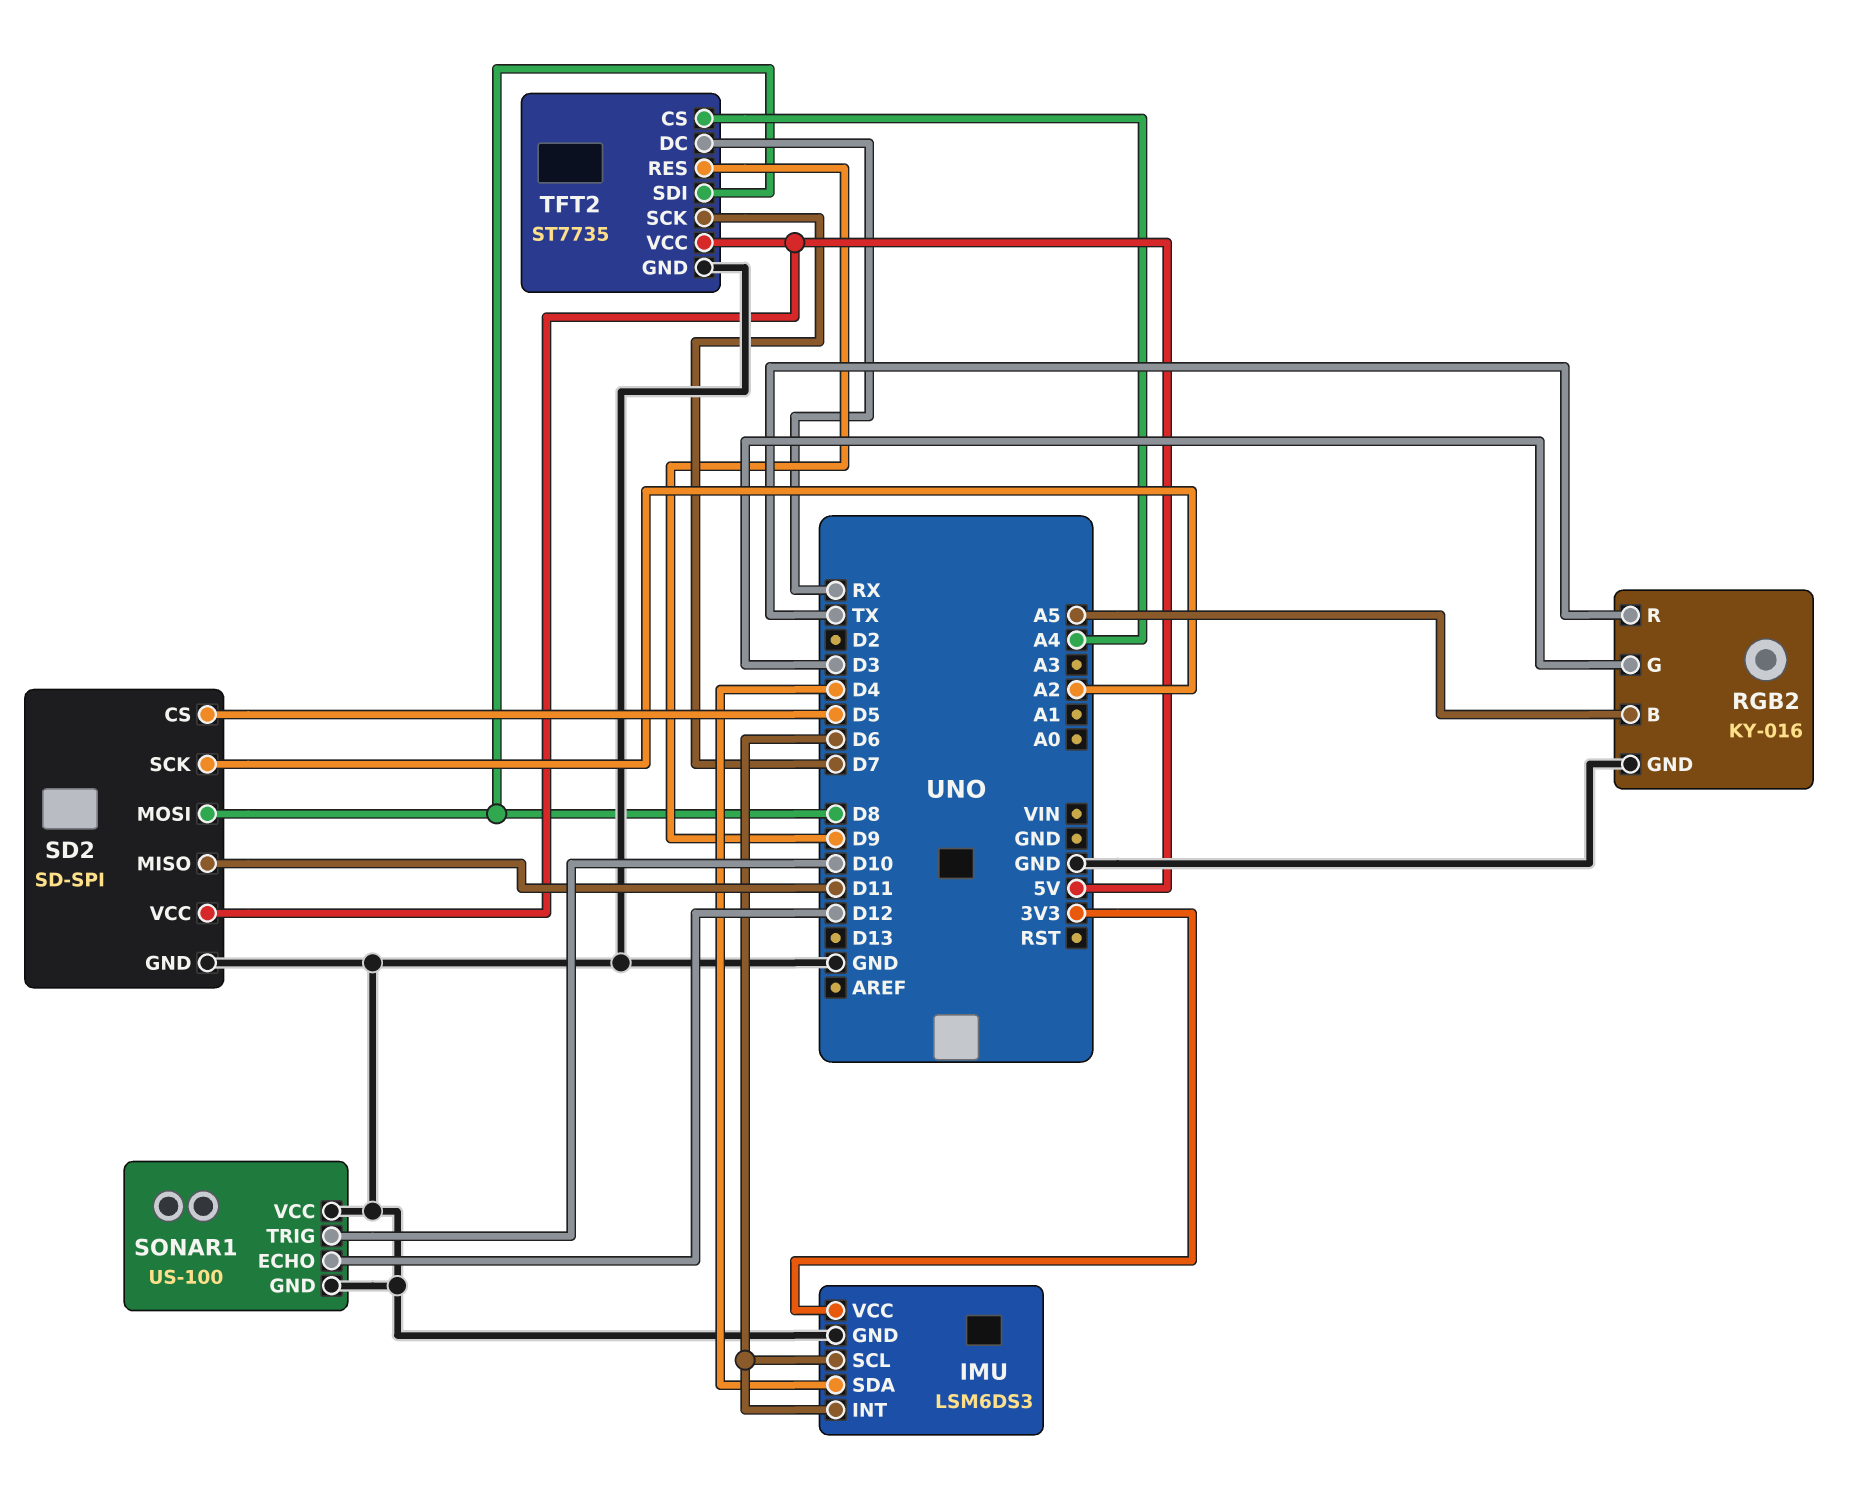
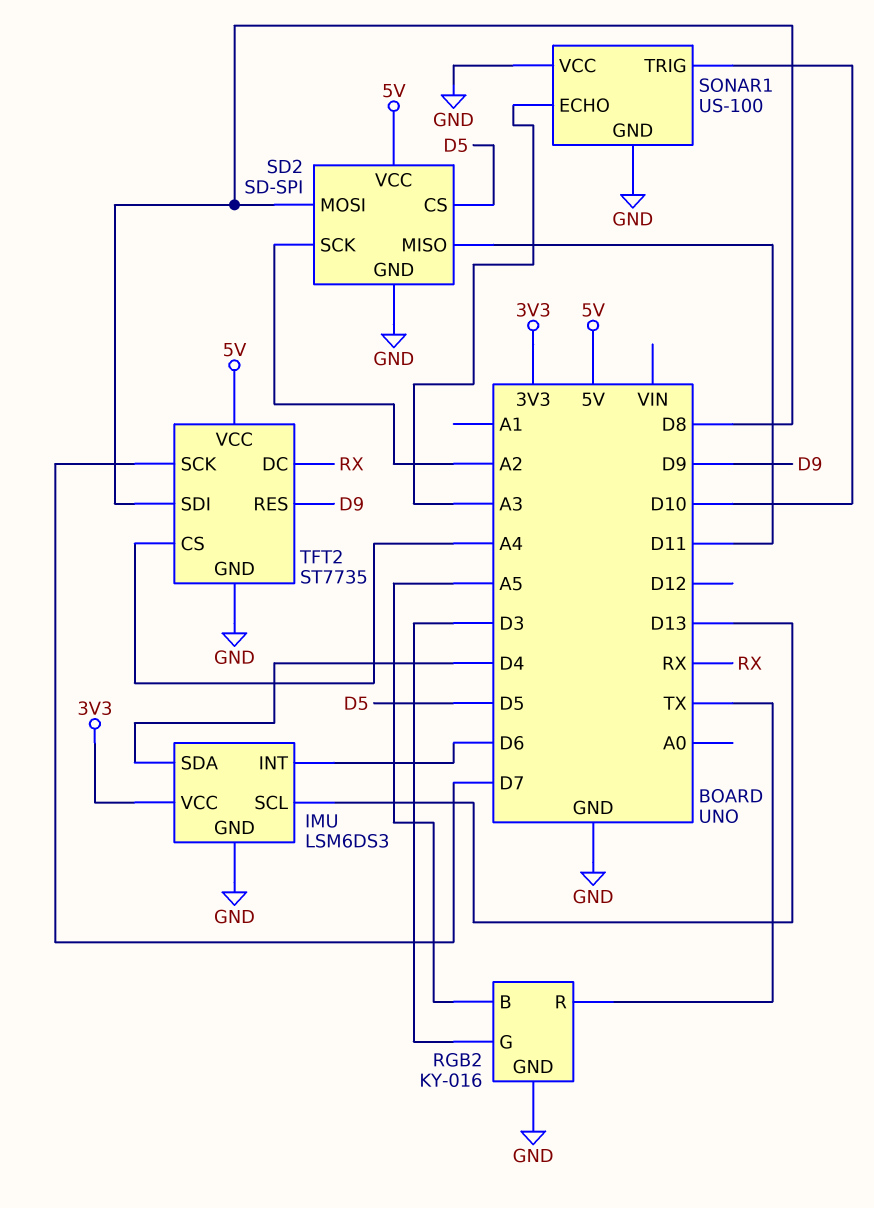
IMU pin SCL: D6 -> D13
SONAR1 pin ECHO: D12 -> A3

